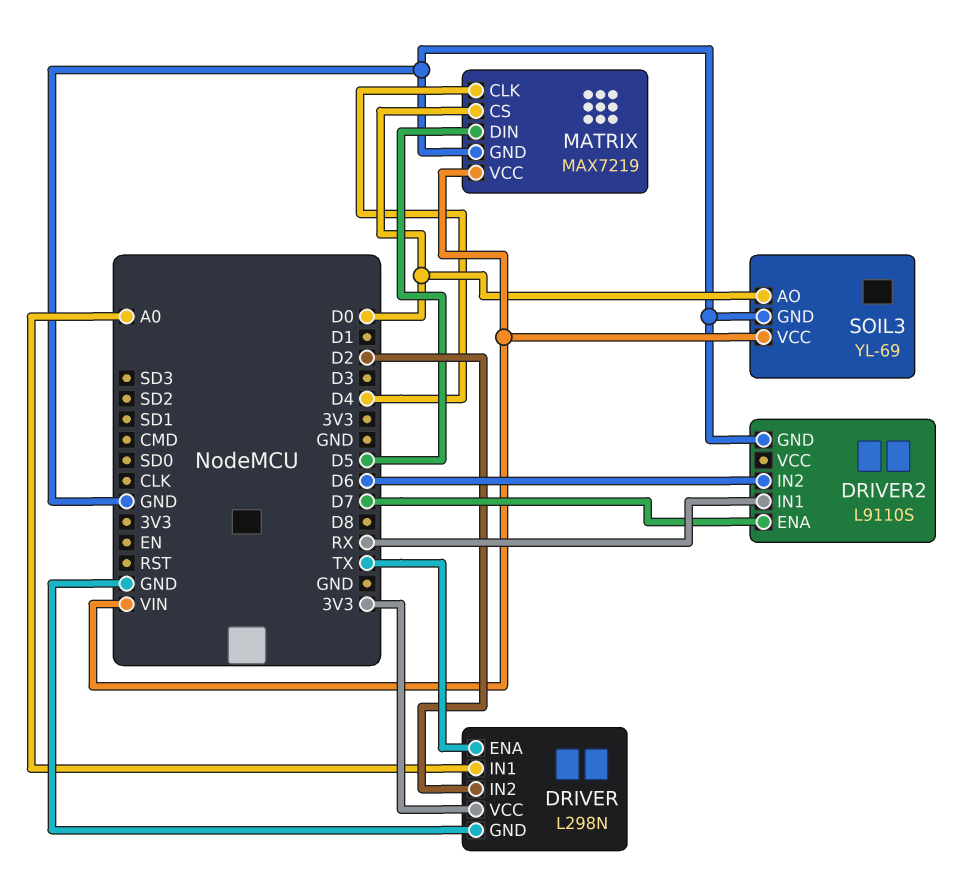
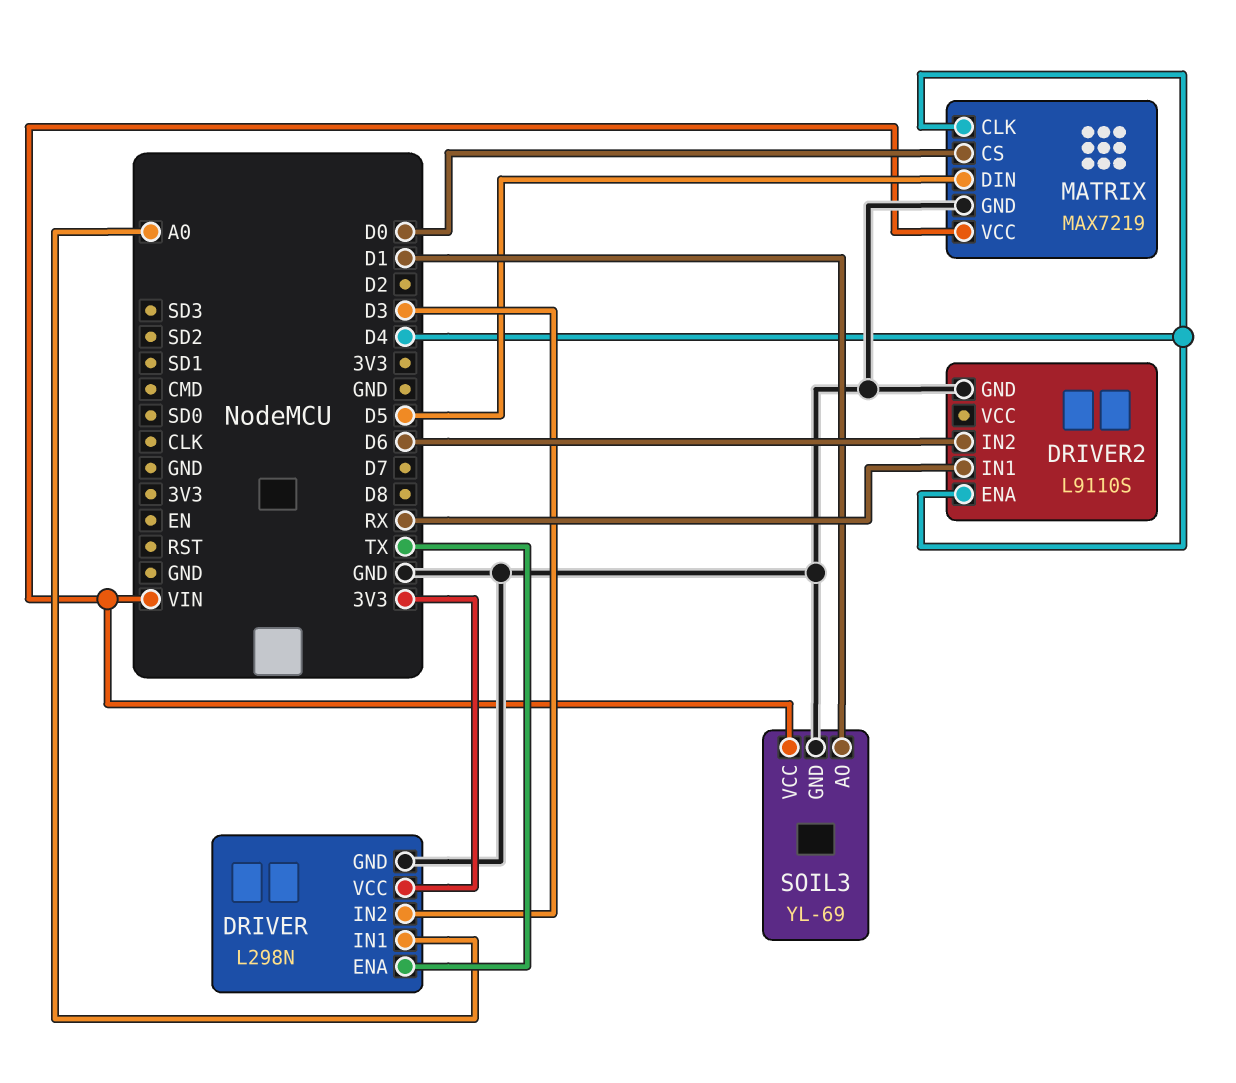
DRIVER pin IN2: D2 -> D3
DRIVER2 pin ENA: D7 -> D4
SOIL3 pin AO: D0 -> D1

